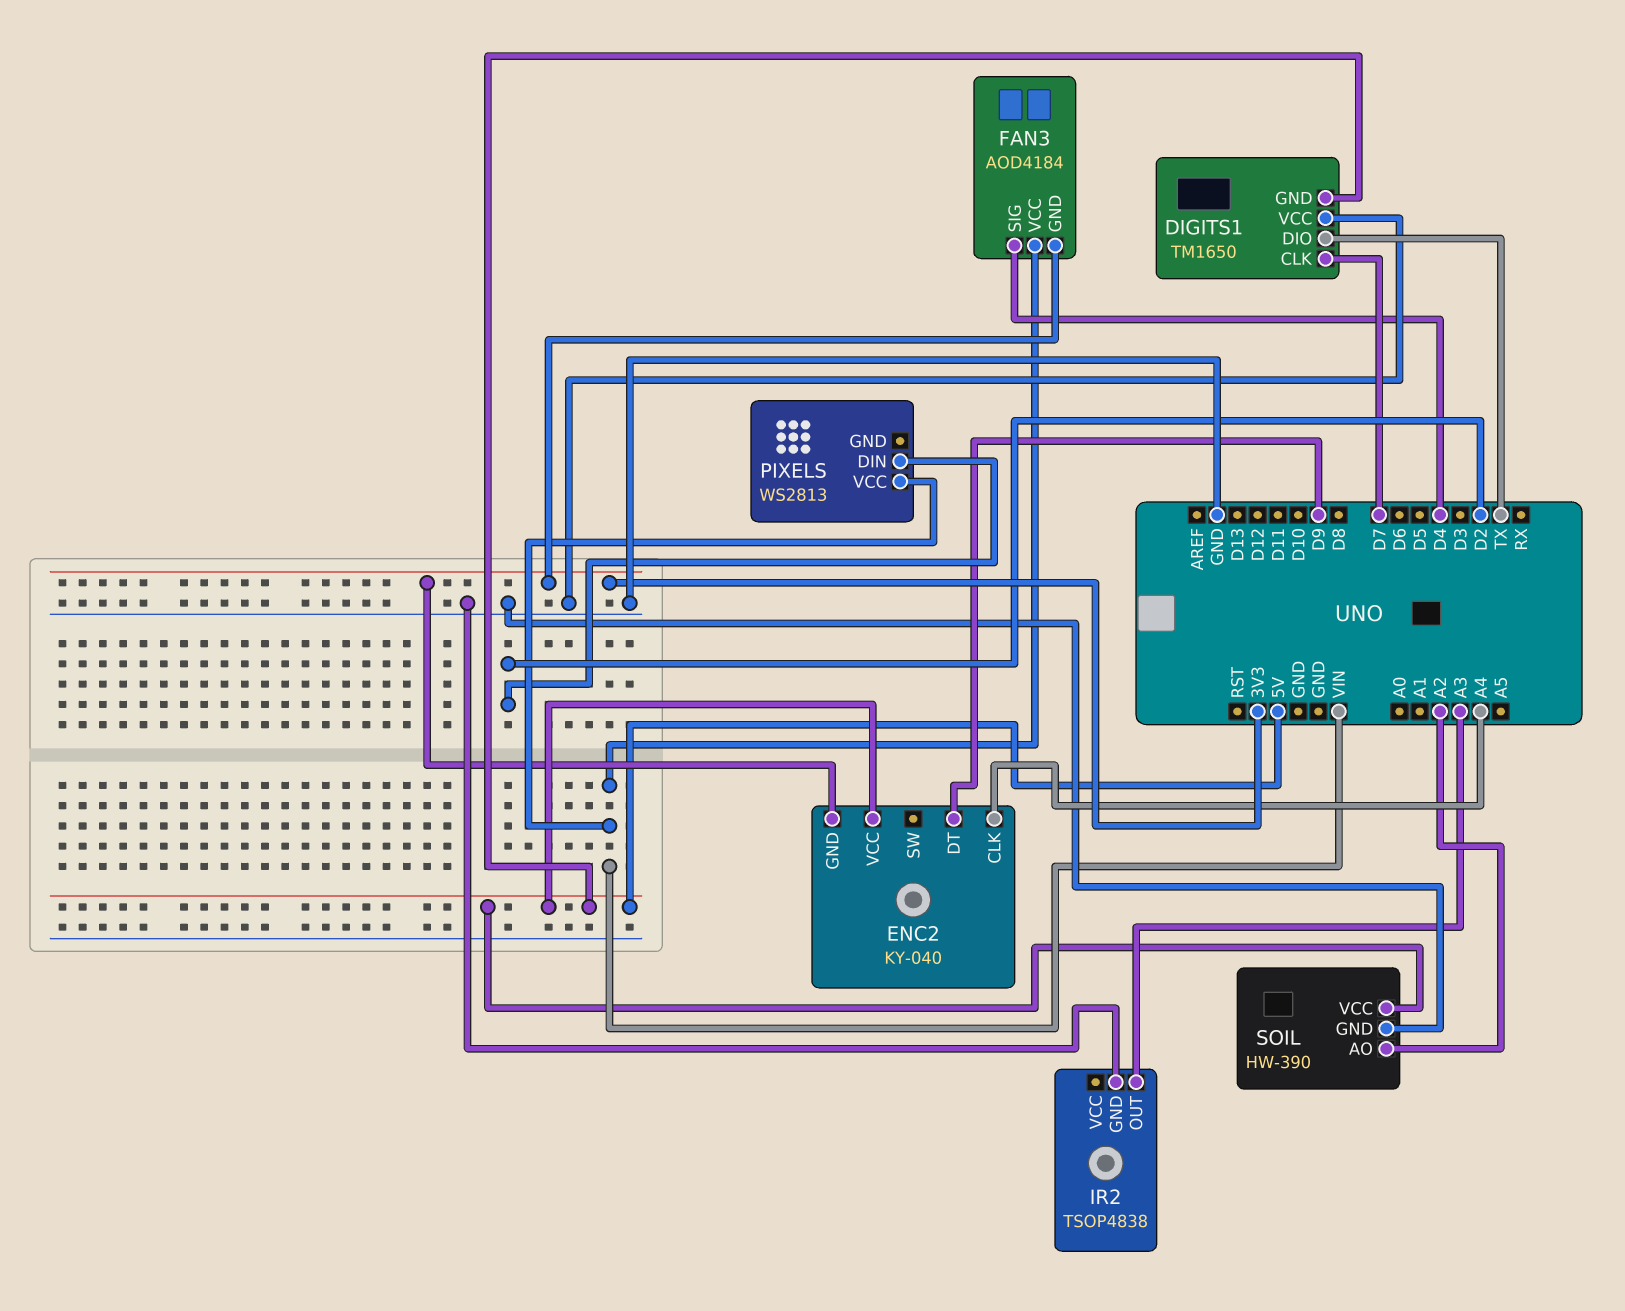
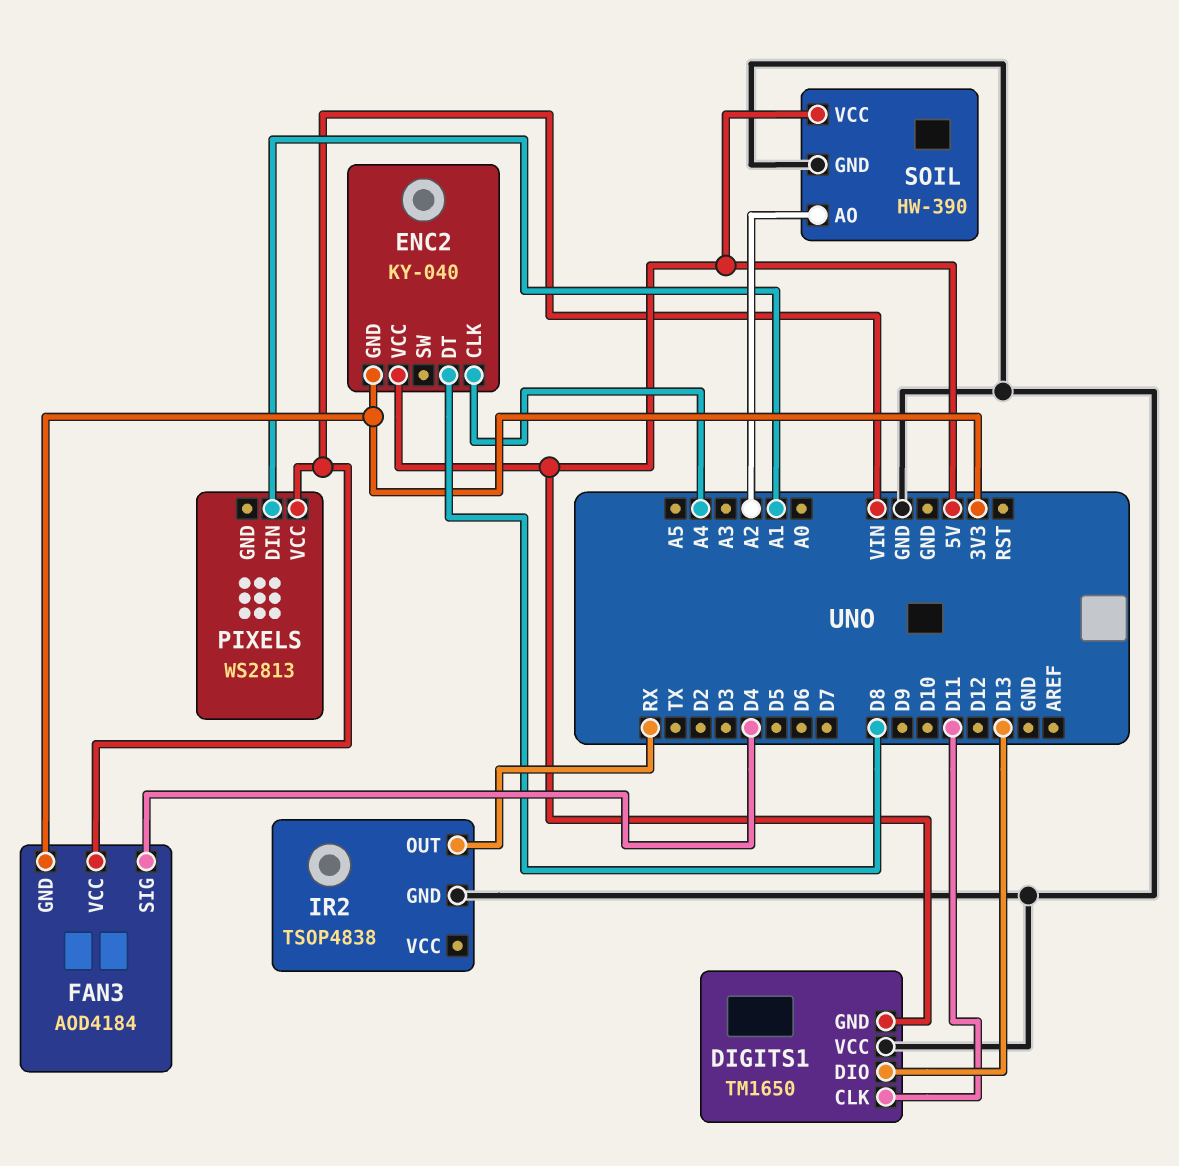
DIGITS1 pin CLK: D7 -> D11
DIGITS1 pin DIO: TX -> D13
ENC2 pin DT: D9 -> D8
IR2 pin OUT: A3 -> RX
PIXELS pin DIN: D2 -> A1

